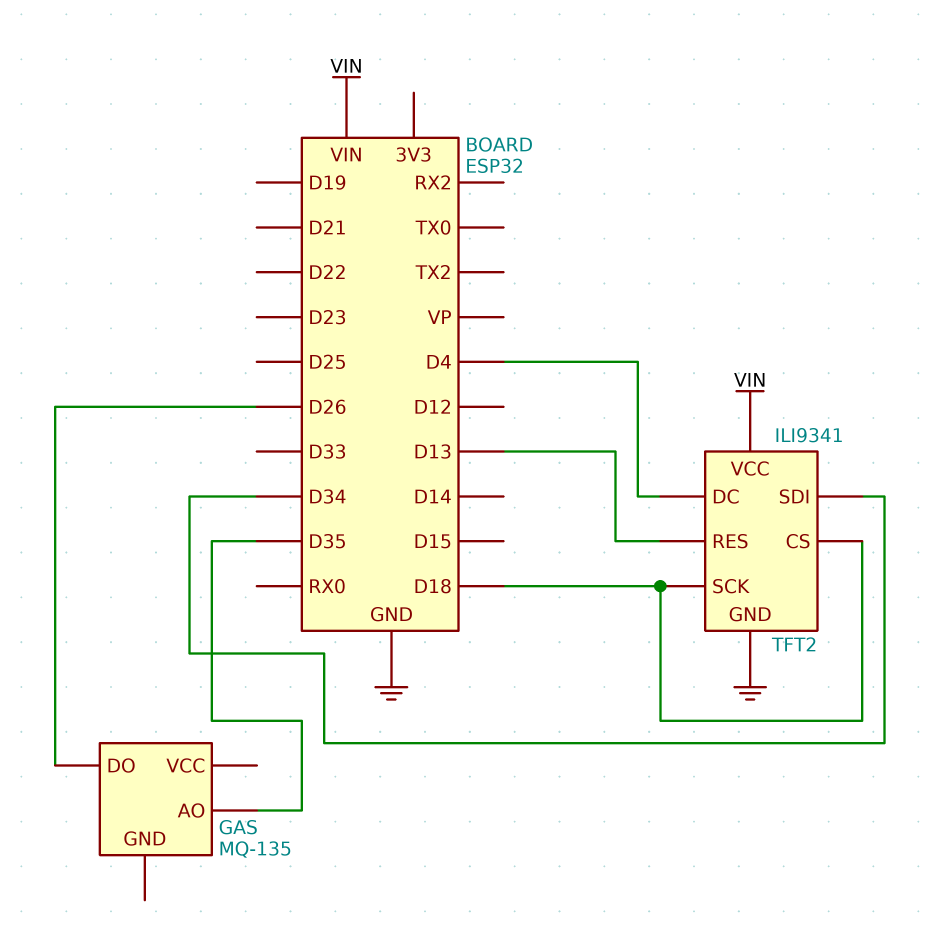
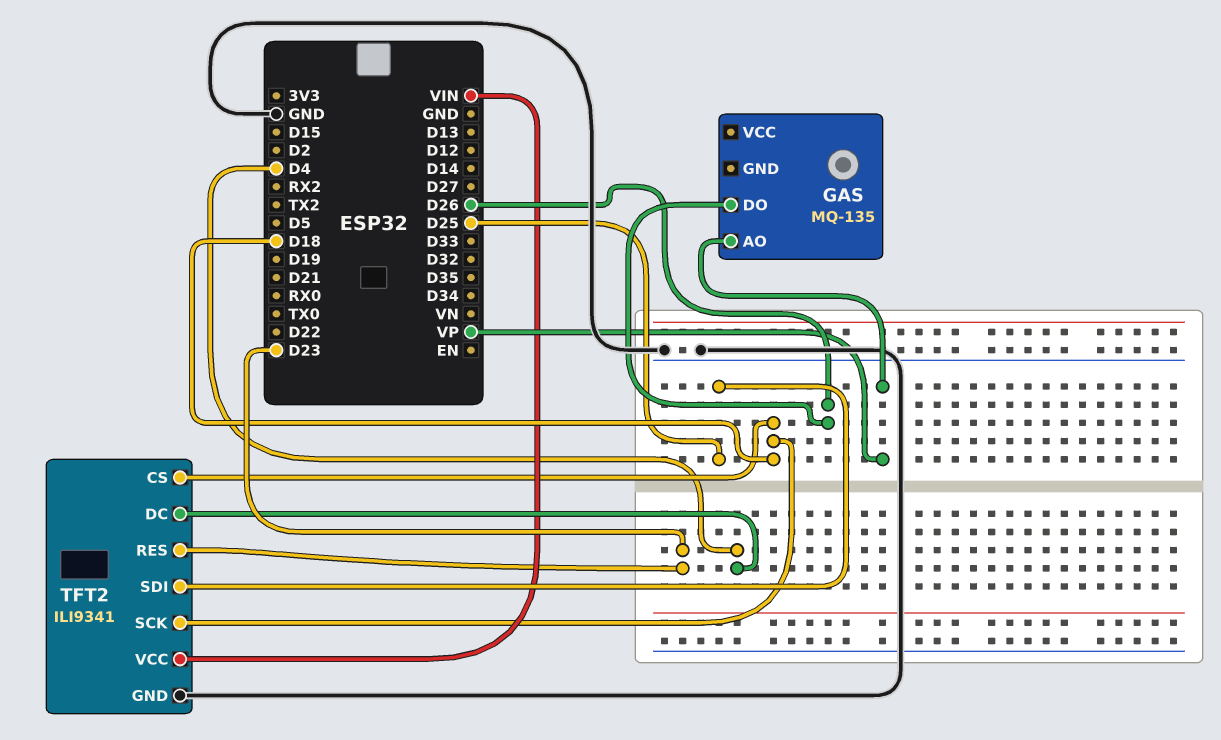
GAS pin AO: D35 -> VP
TFT2 pin RES: D13 -> D23
TFT2 pin SDI: D34 -> D25

